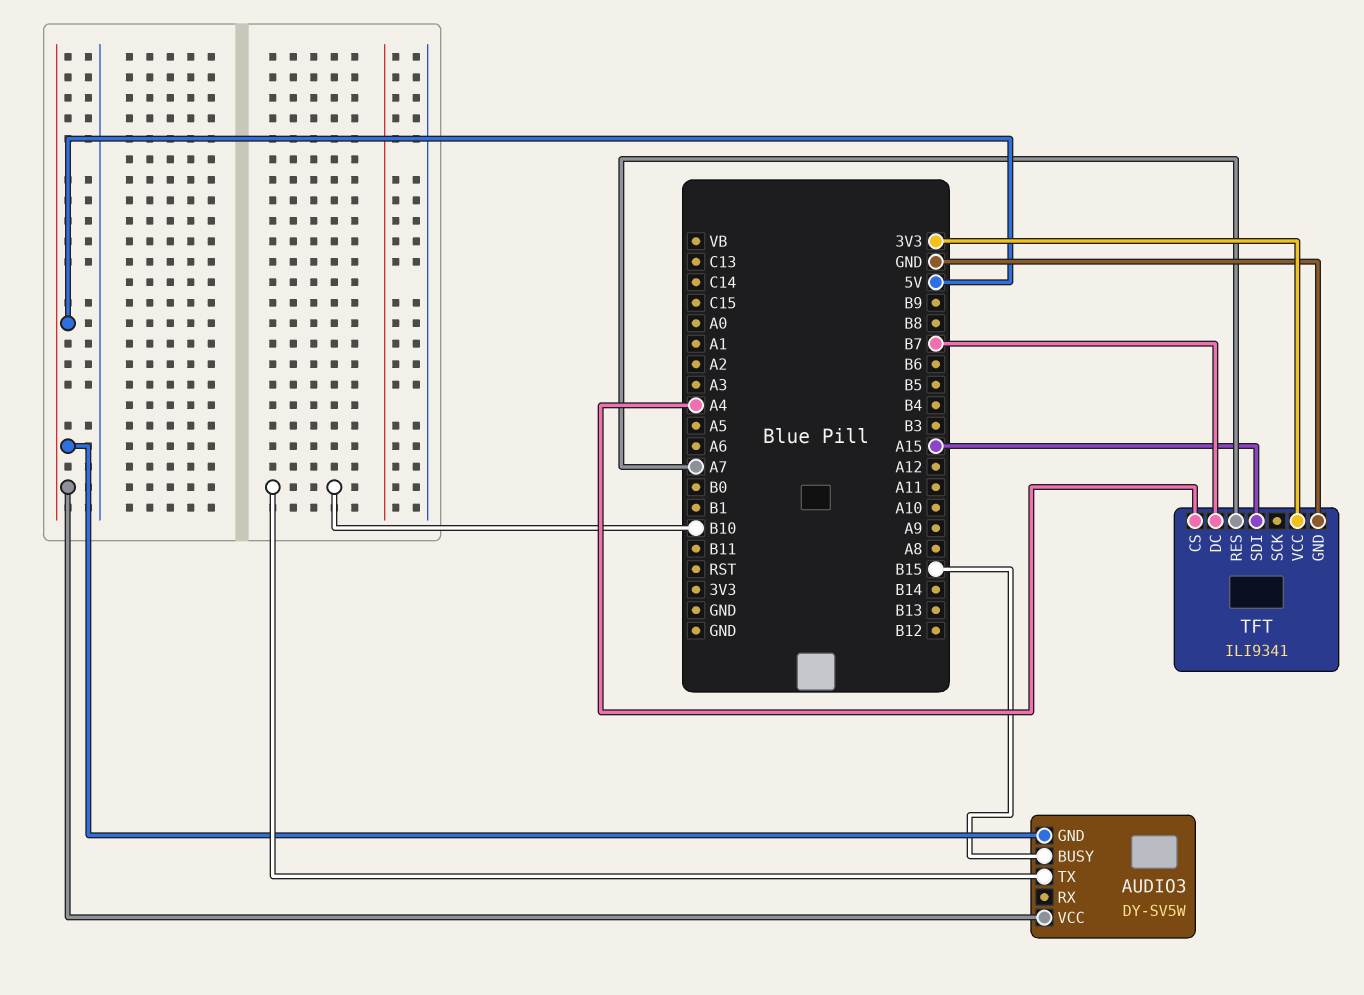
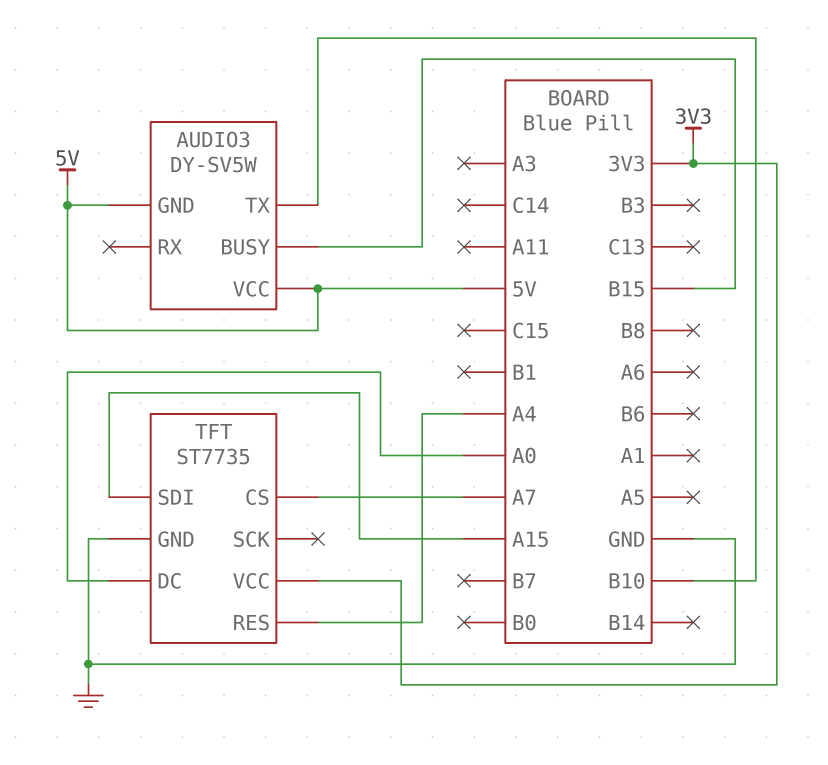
TFT: ILI9341 -> ST7735
TFT pin CS: A4 -> A7
TFT pin DC: B7 -> A0
TFT pin RES: A7 -> A4

